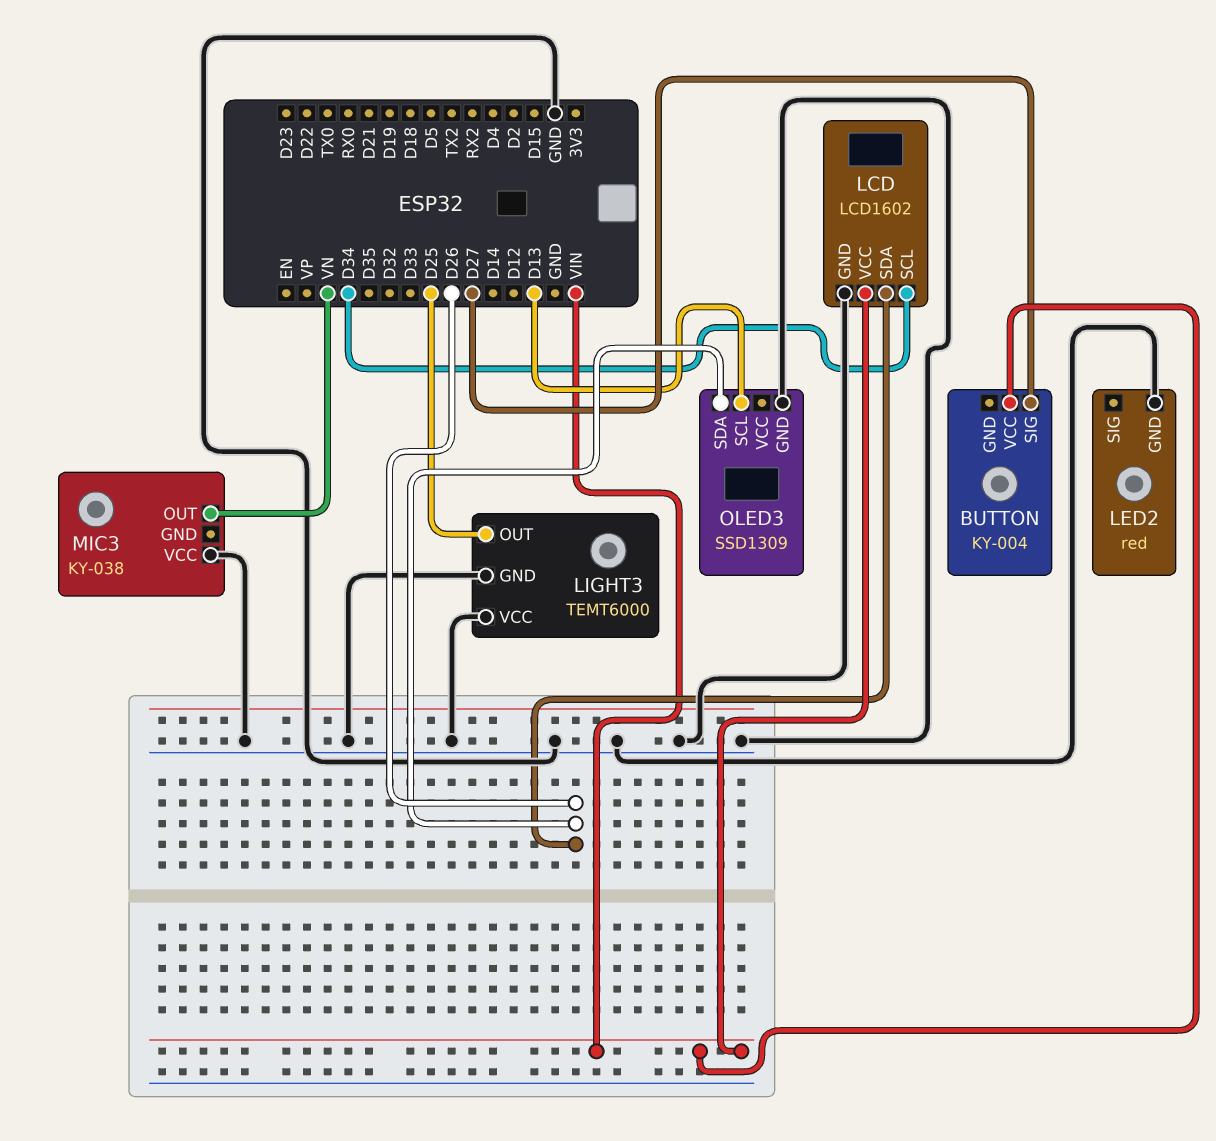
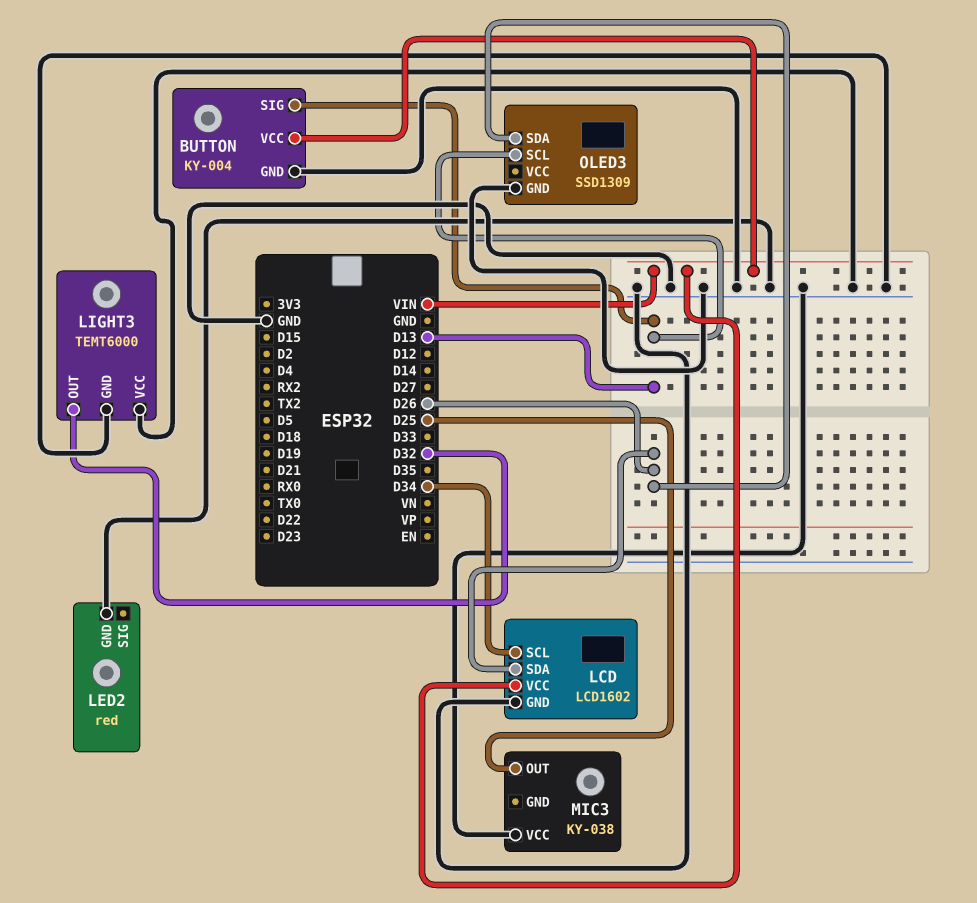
BUTTON pin GND: none -> GND
BUTTON pin SIG: D27 -> D13
LIGHT3 pin OUT: D25 -> D32
MIC3 pin OUT: VN -> D25

